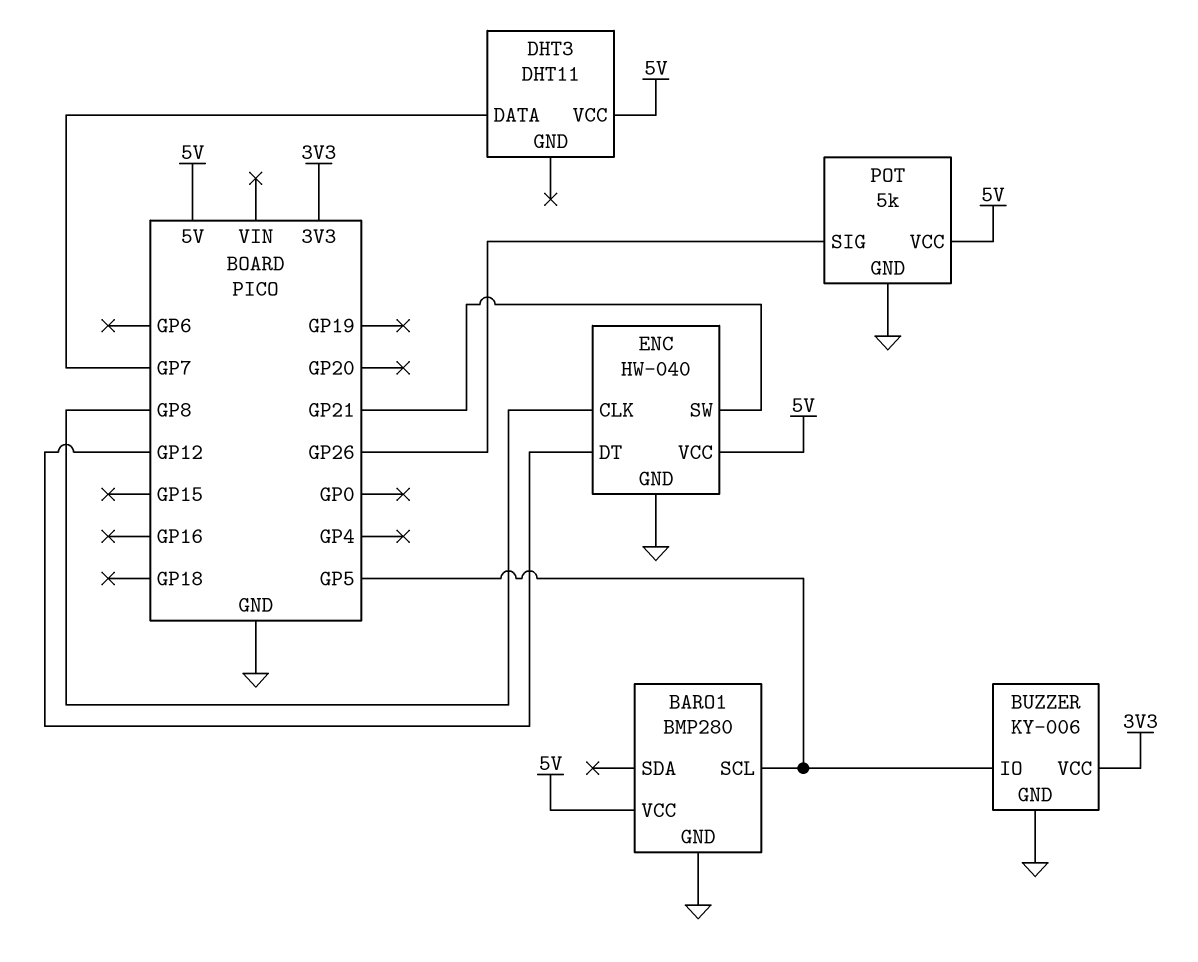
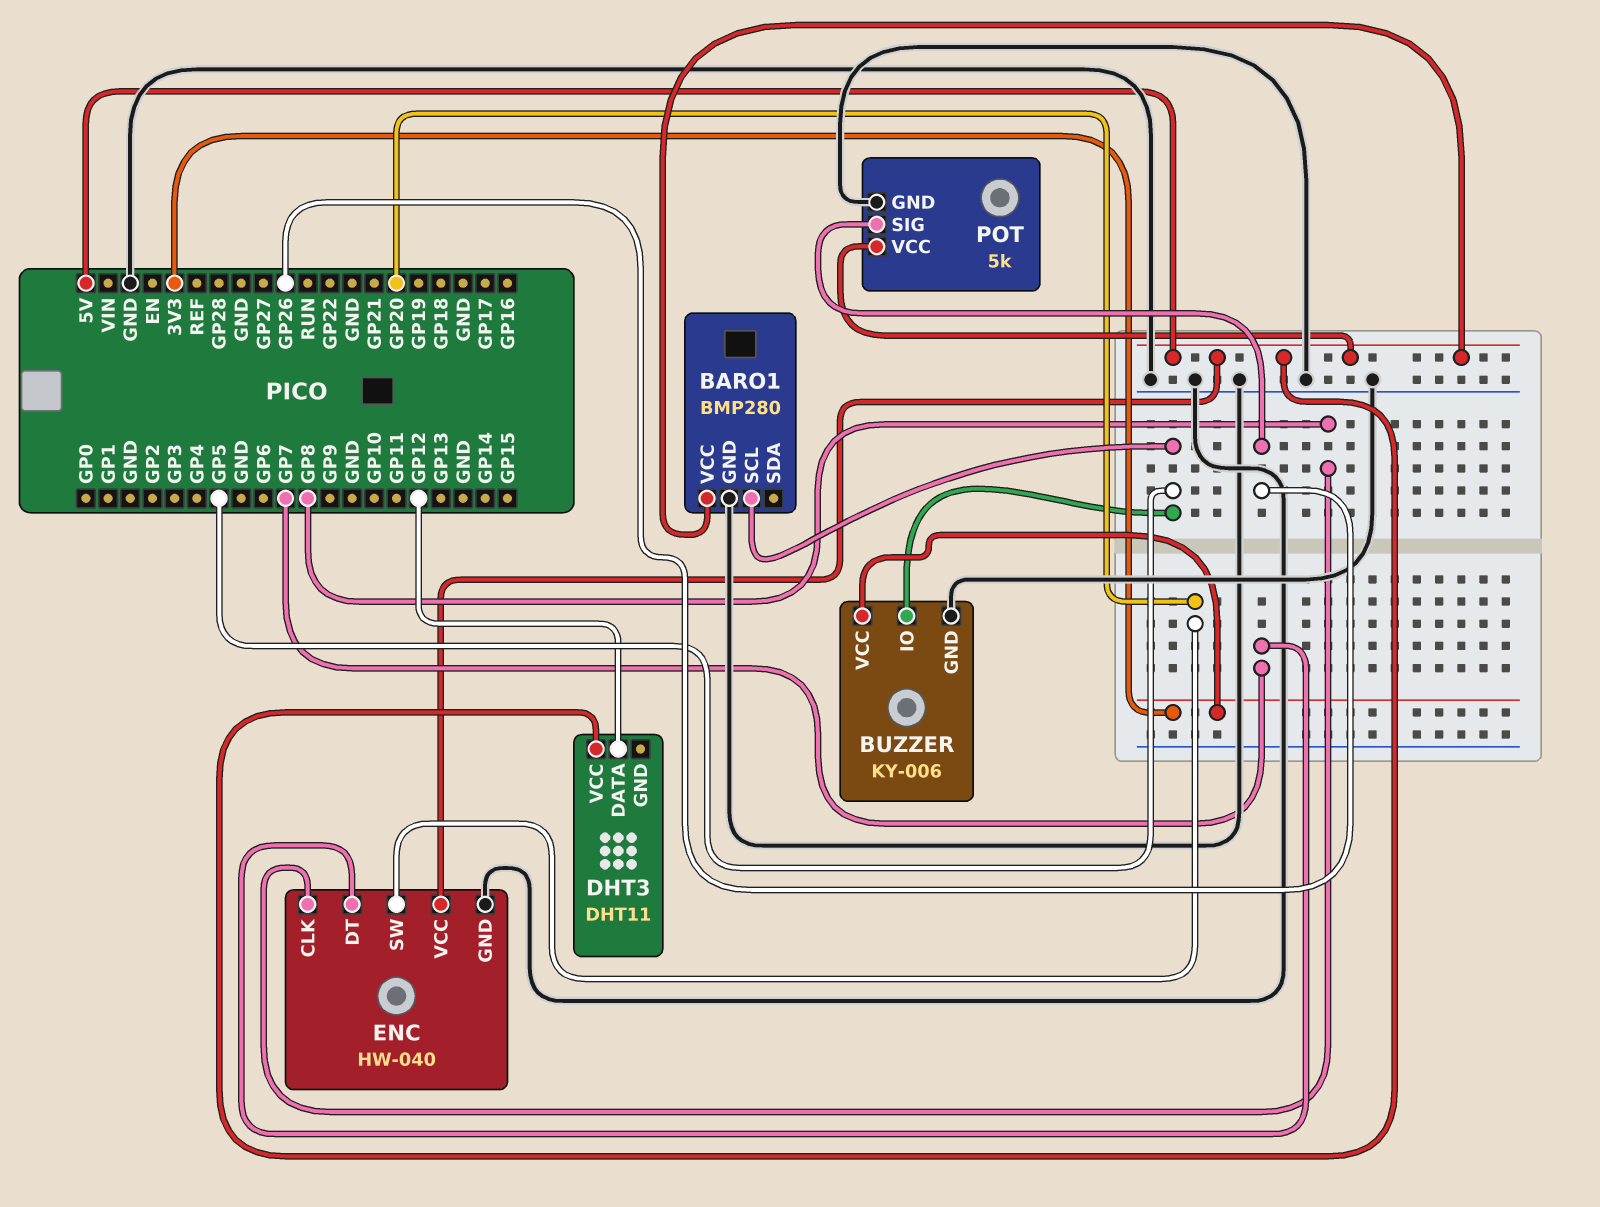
DHT3 pin DATA: GP7 -> GP12
ENC pin DT: GP12 -> GP7
ENC pin SW: GP21 -> GP20

